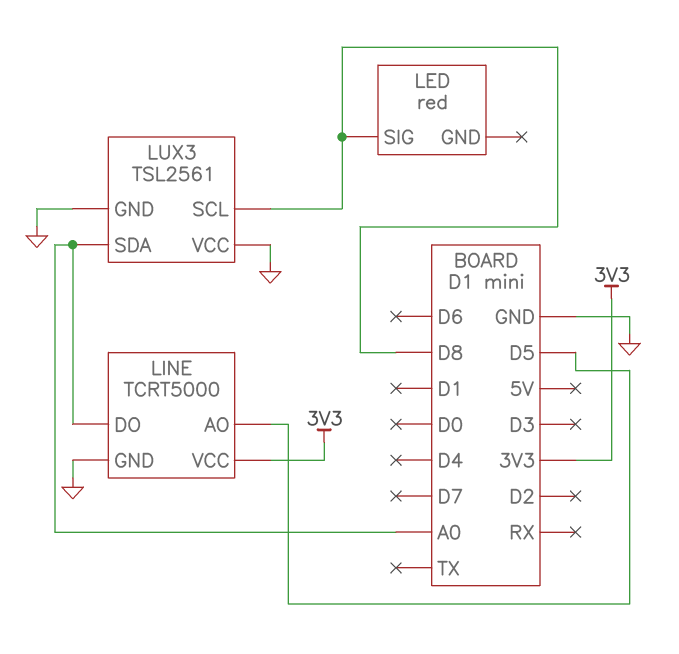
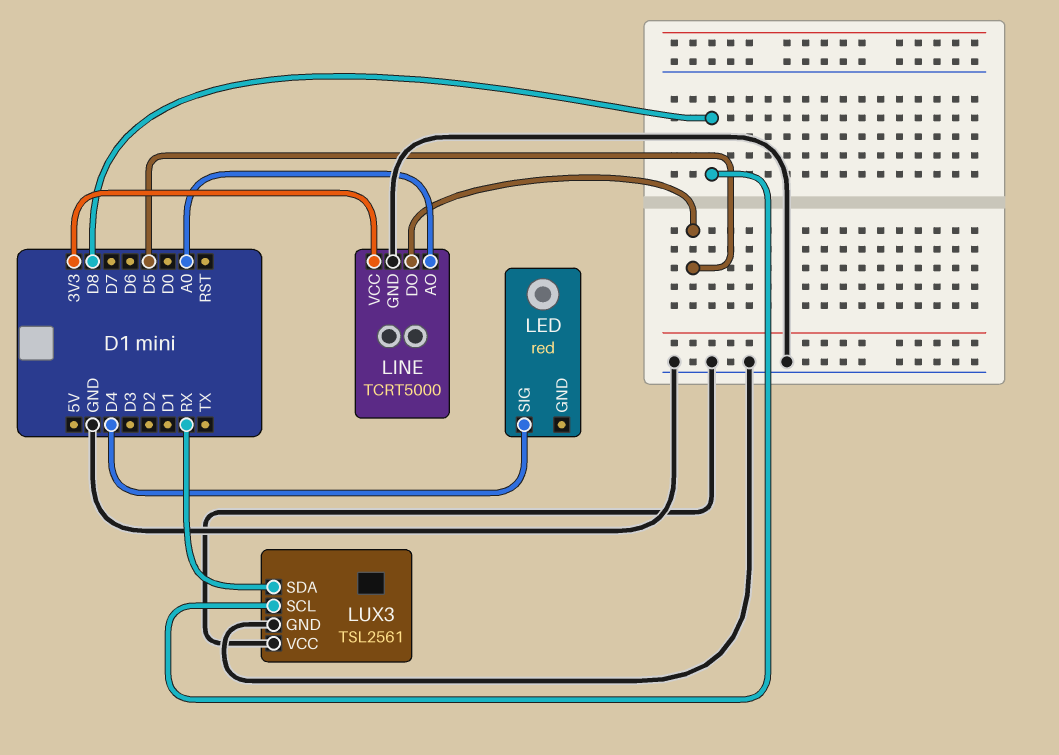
LED pin SIG: D8 -> D4
LINE pin AO: D5 -> A0
LINE pin DO: A0 -> D5
LUX3 pin SDA: A0 -> RX

